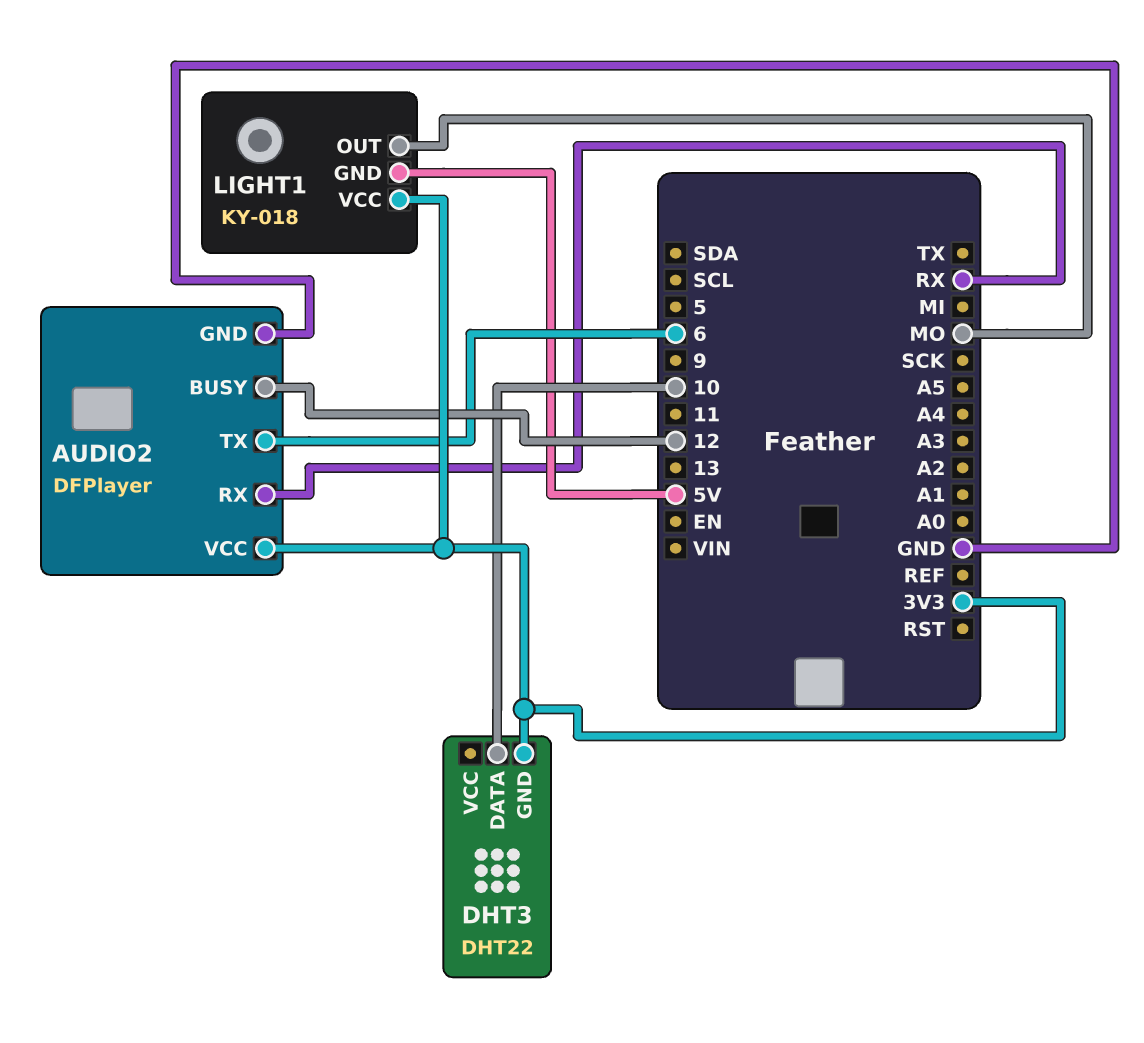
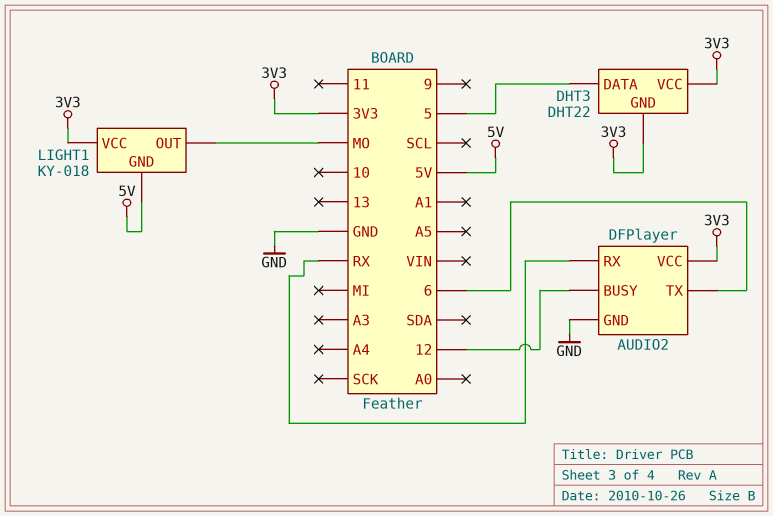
DHT3 pin DATA: 10 -> 5
DHT3 pin VCC: none -> 3V3

